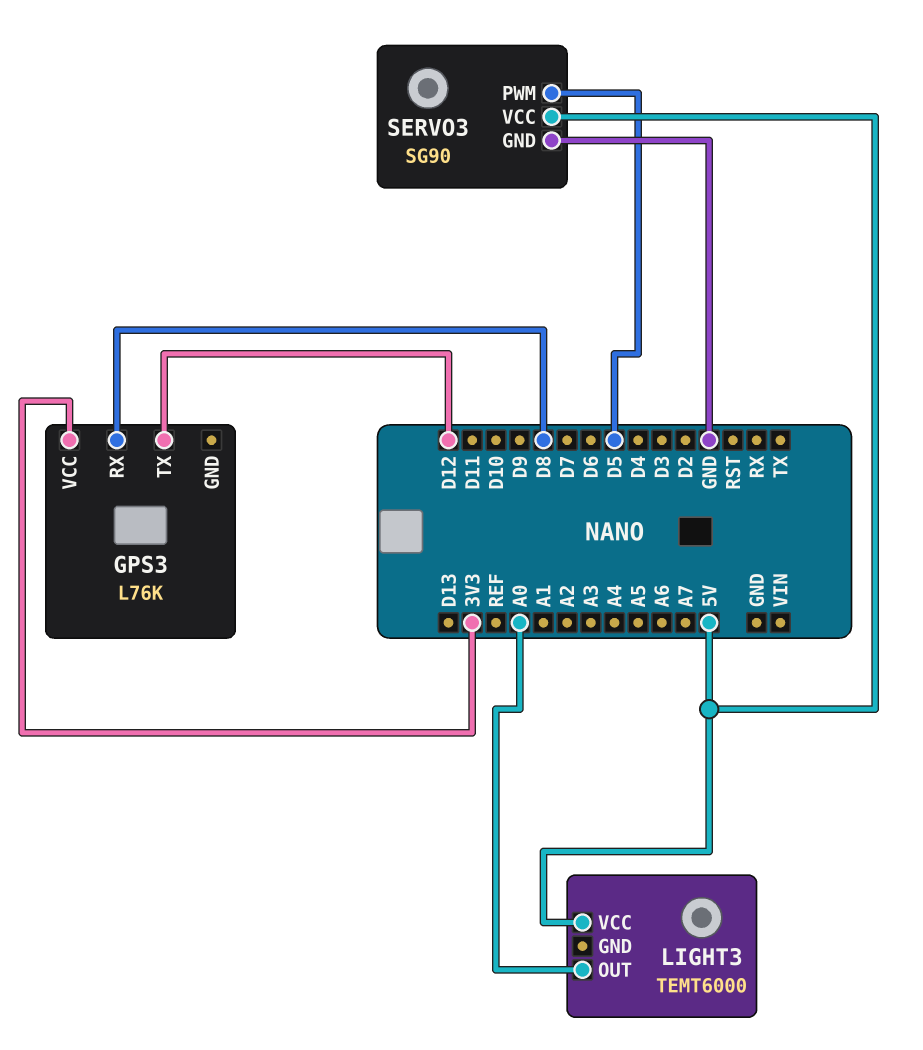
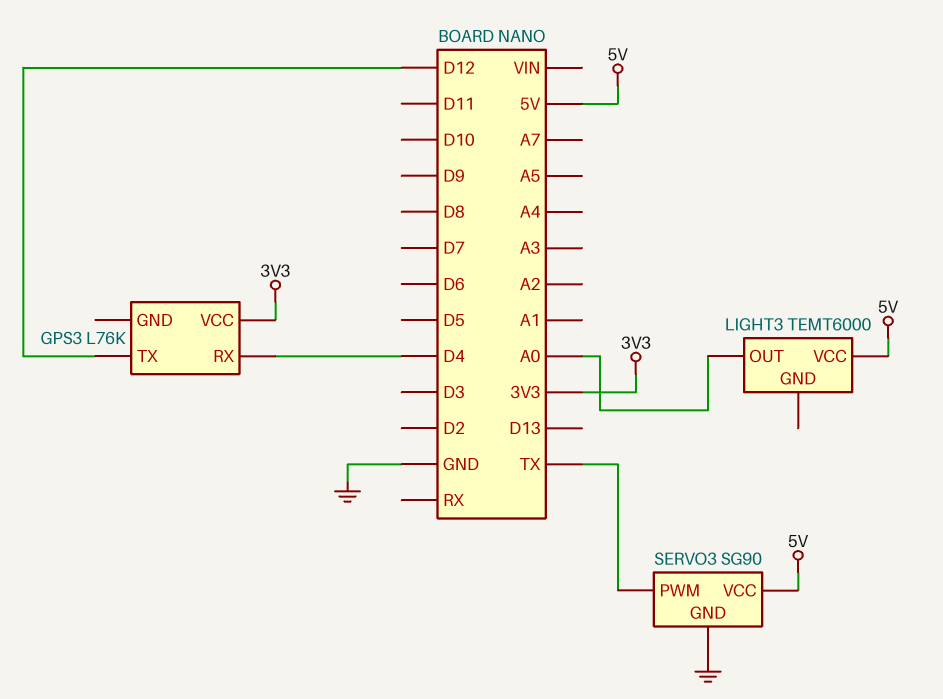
GPS3 pin RX: D8 -> D4
SERVO3 pin PWM: D5 -> TX

